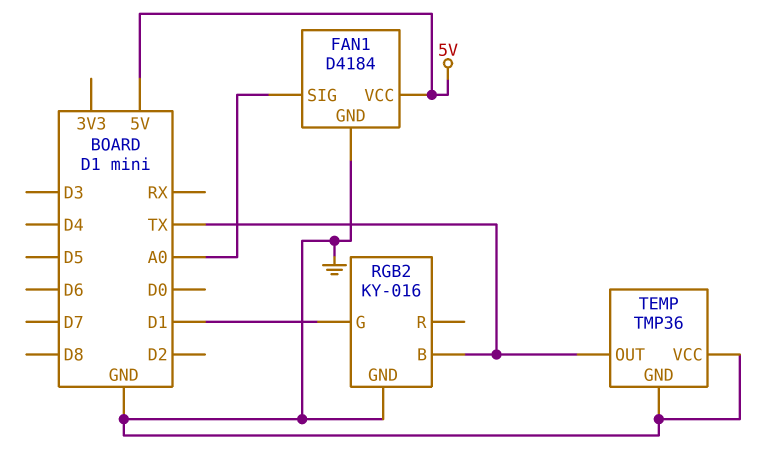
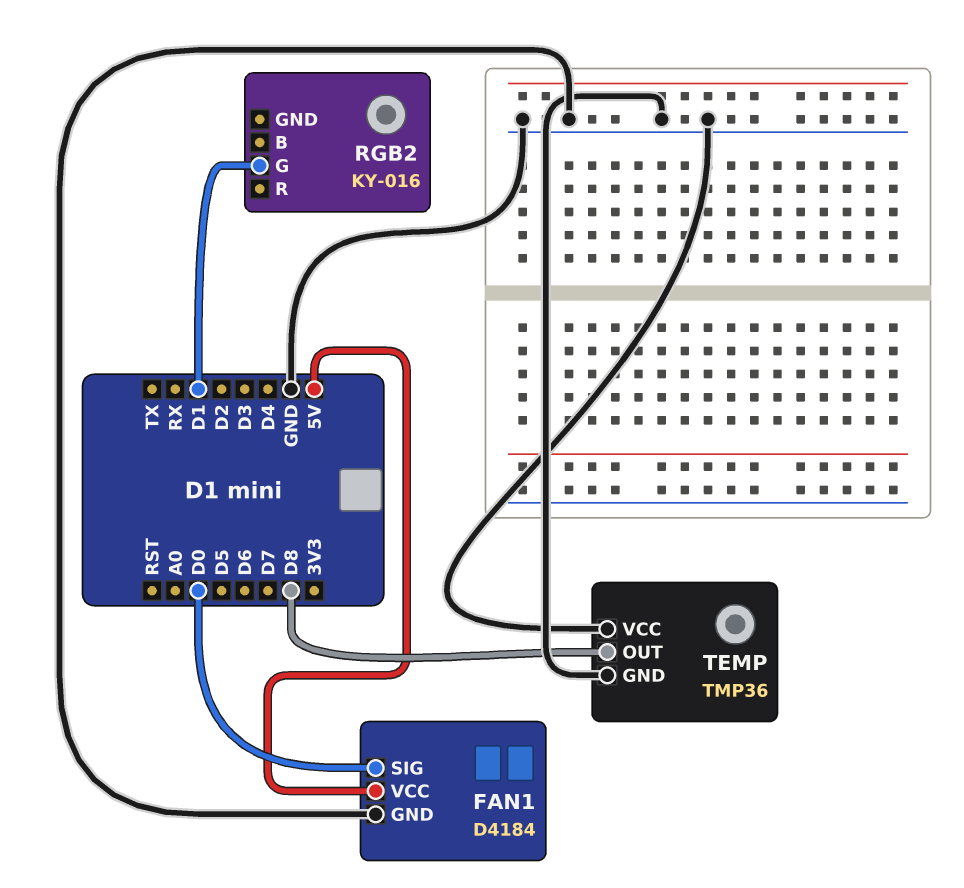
FAN1 pin SIG: A0 -> D0
RGB2 pin B: TX -> none
RGB2 pin GND: GND -> none
TEMP pin OUT: TX -> D8

